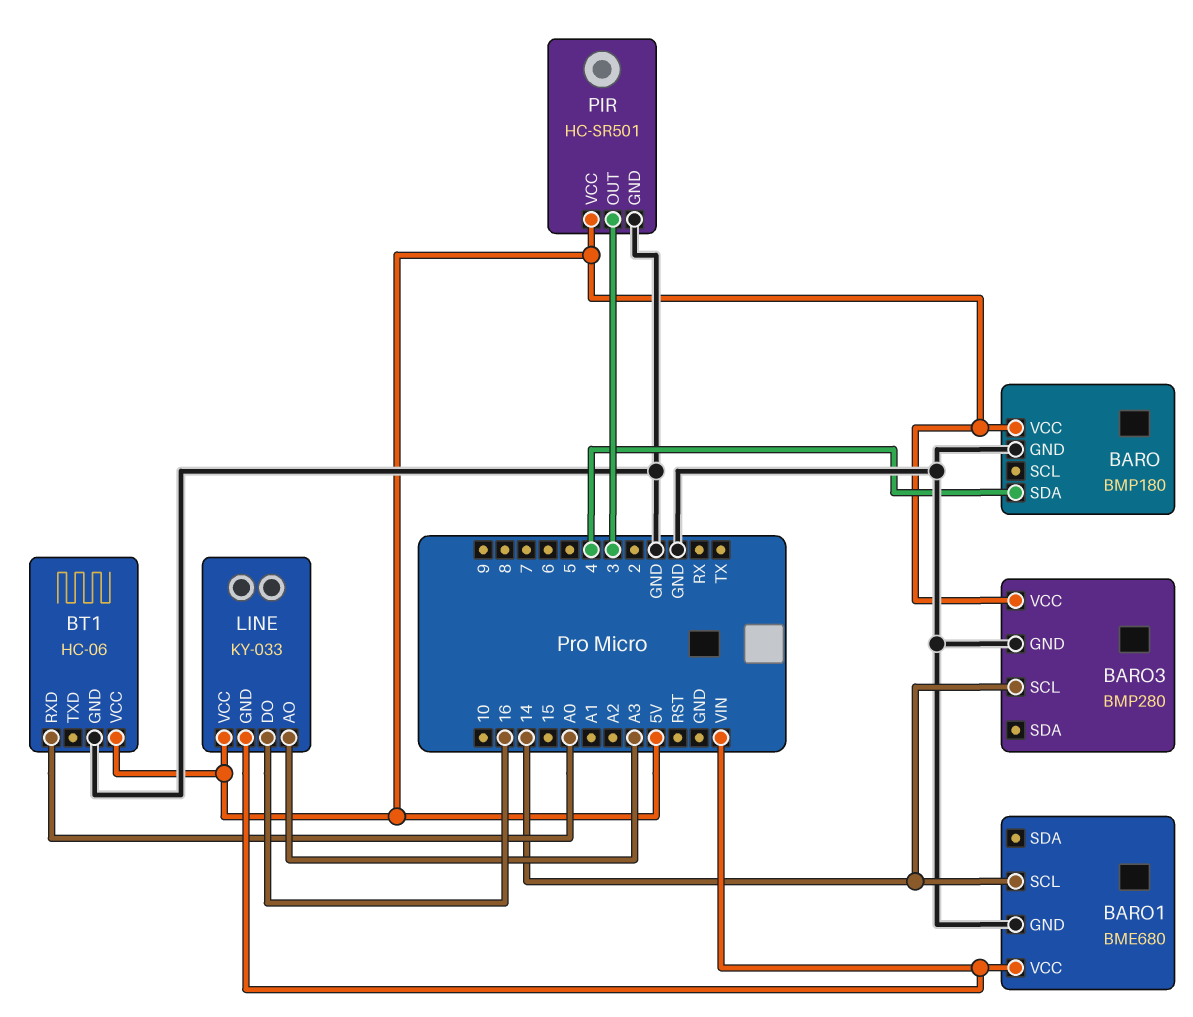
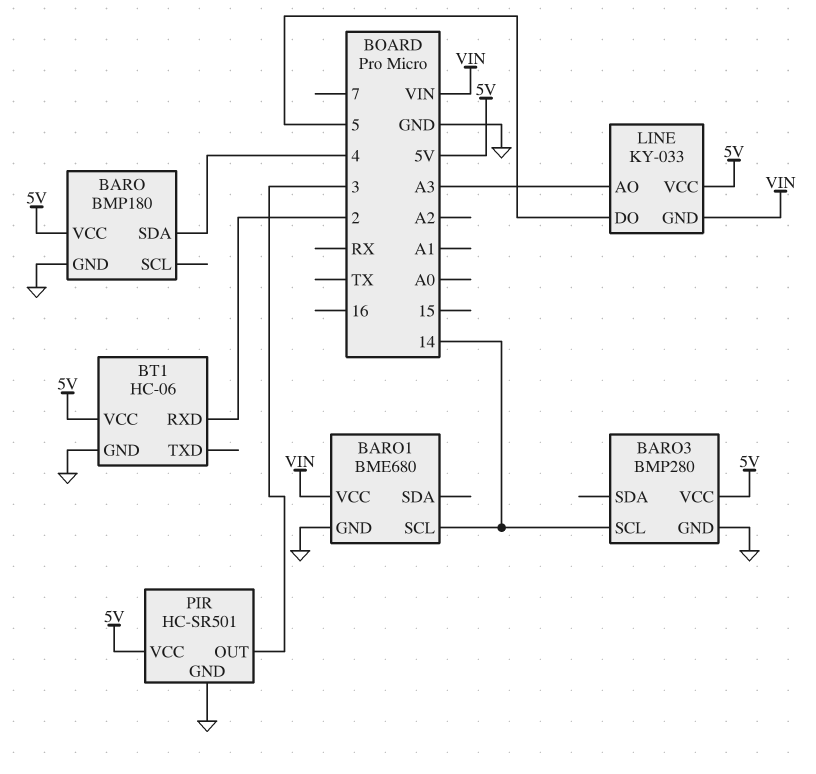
BT1 pin RXD: A0 -> 2
LINE pin DO: 16 -> 5

